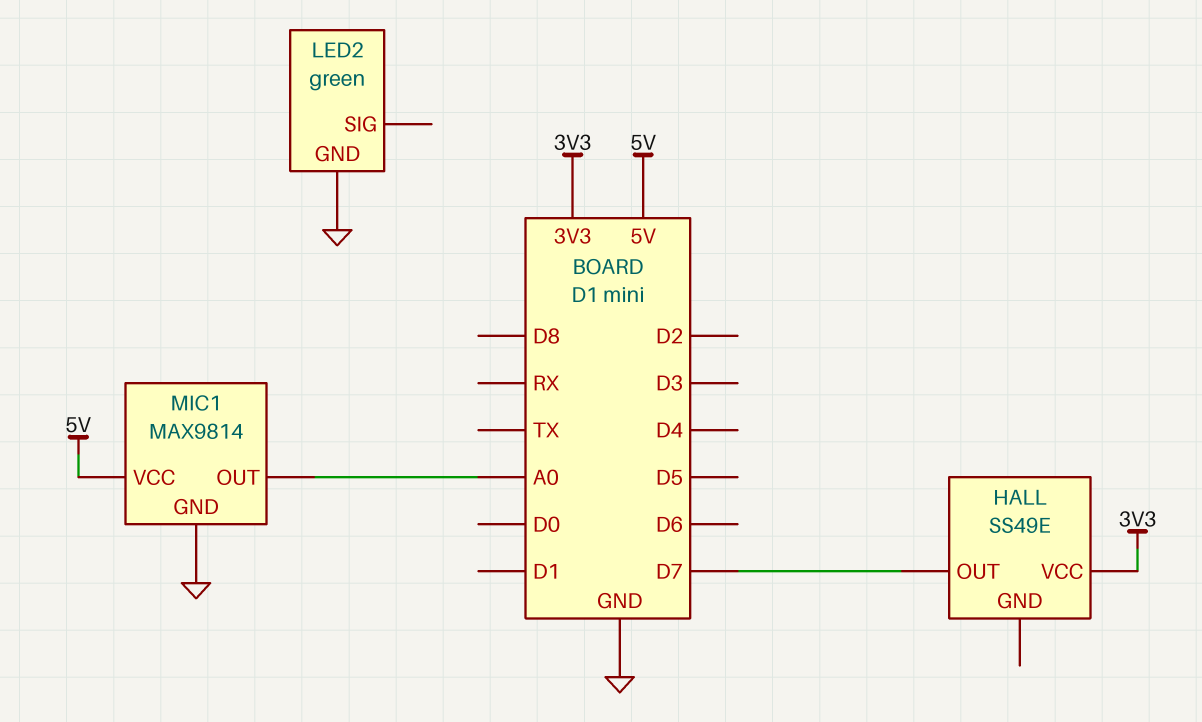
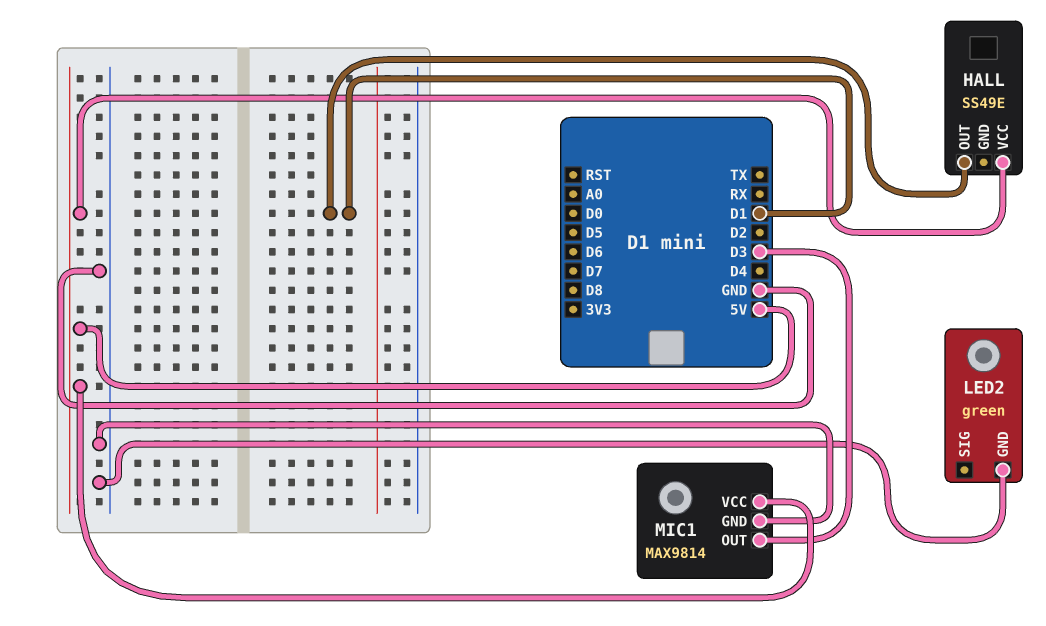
HALL pin OUT: D7 -> D1
HALL pin VCC: 3V3 -> 5V
MIC1 pin OUT: A0 -> D3

